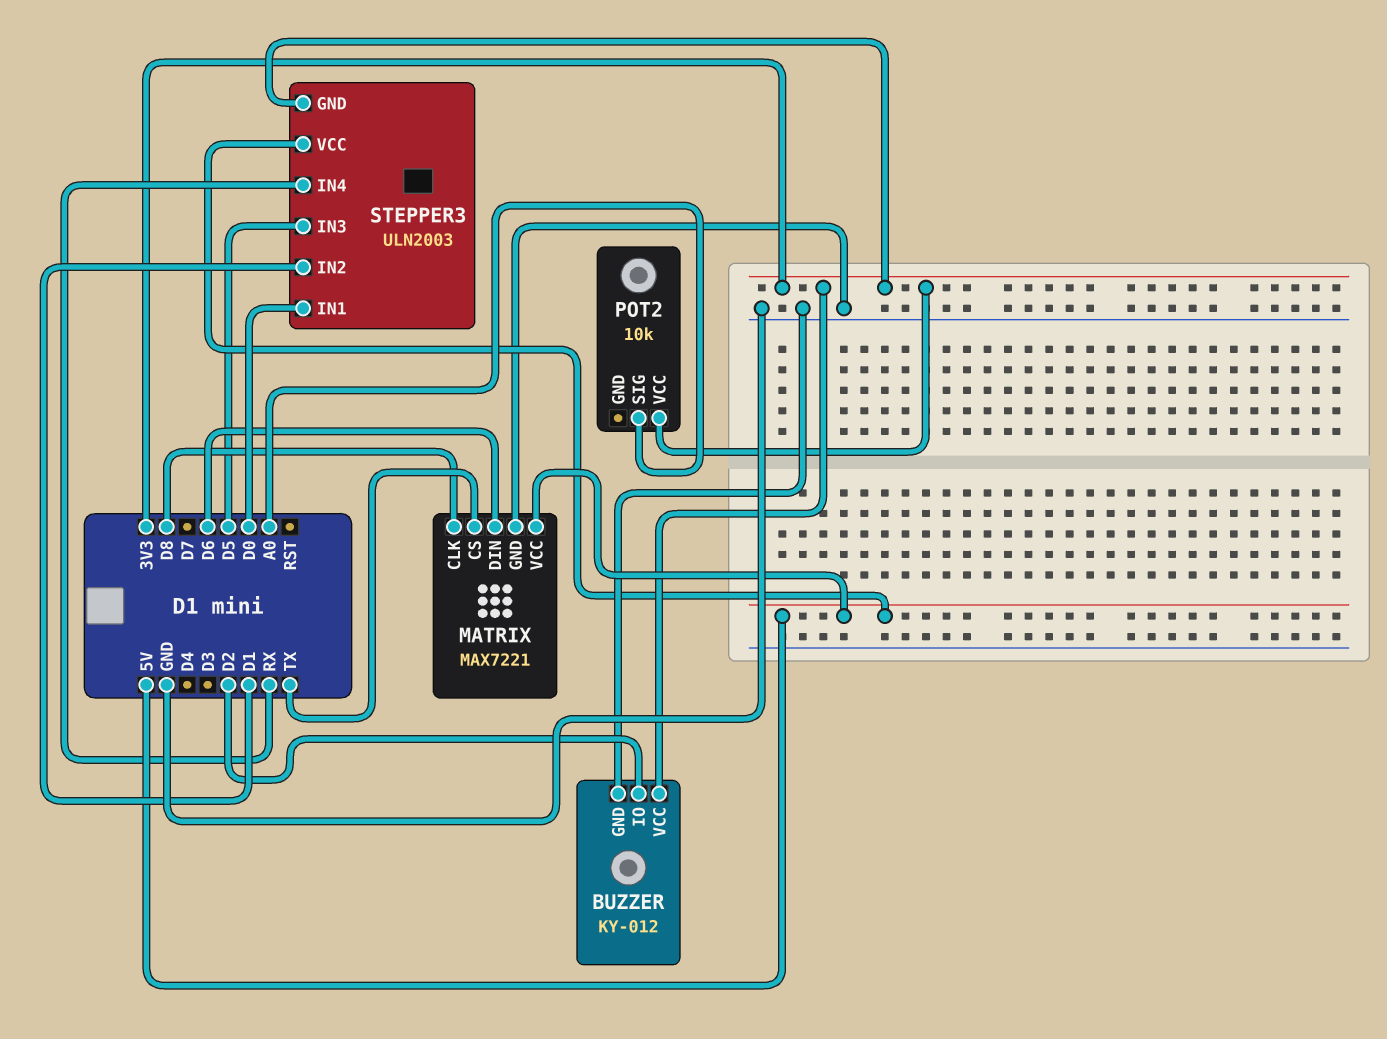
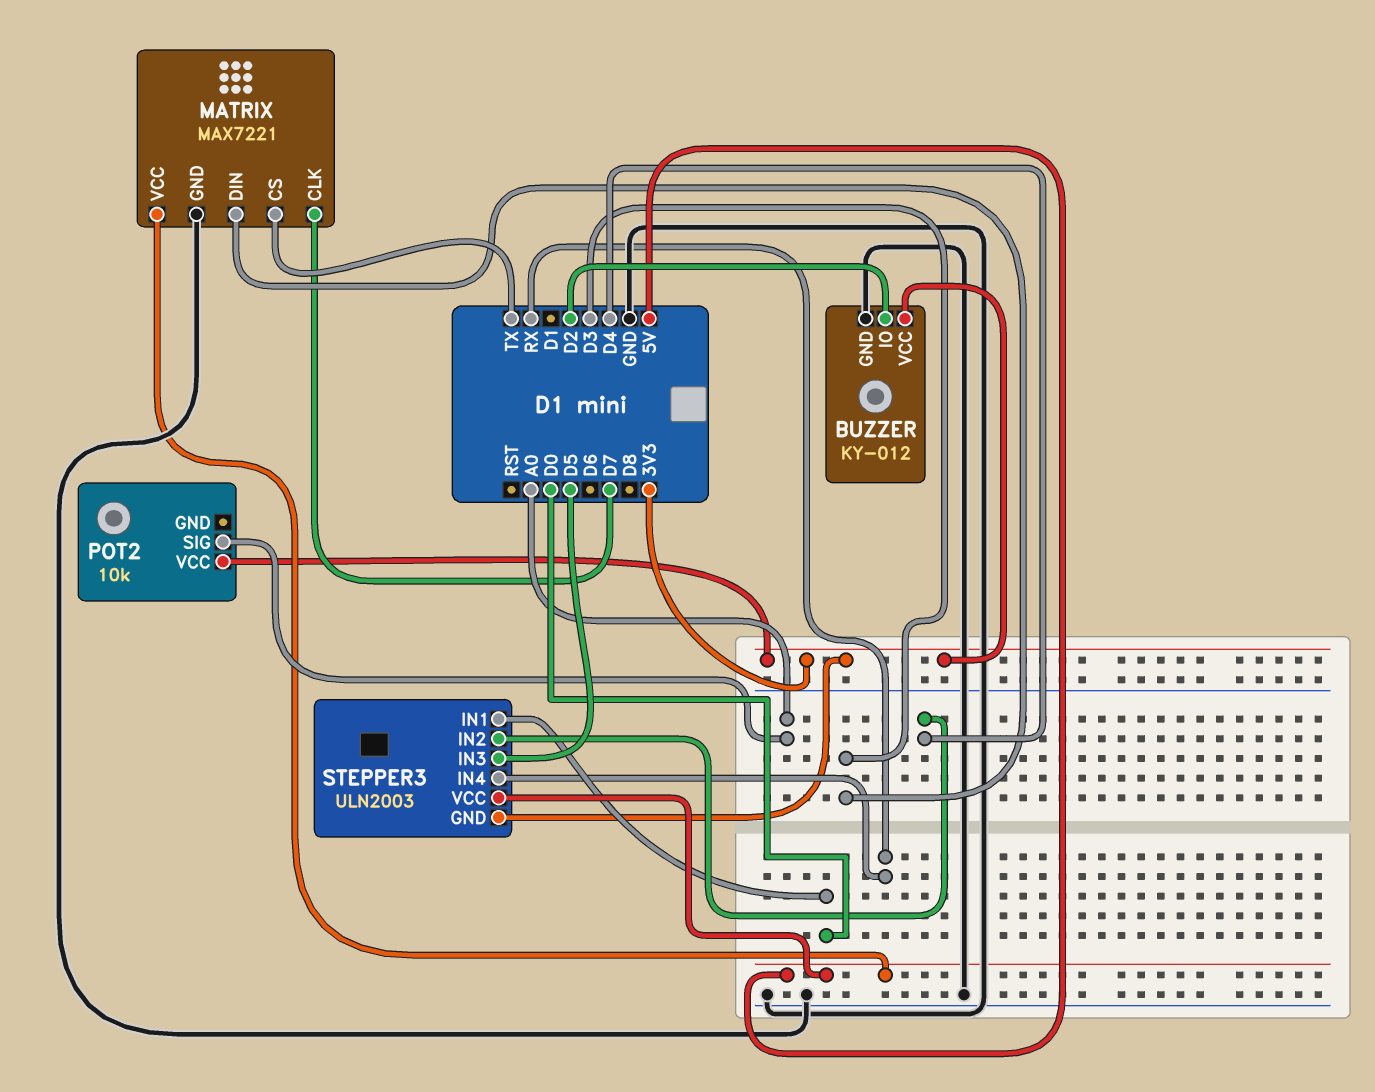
MATRIX pin CLK: D8 -> D7
MATRIX pin DIN: D6 -> D3
STEPPER3 pin IN2: D1 -> D4

